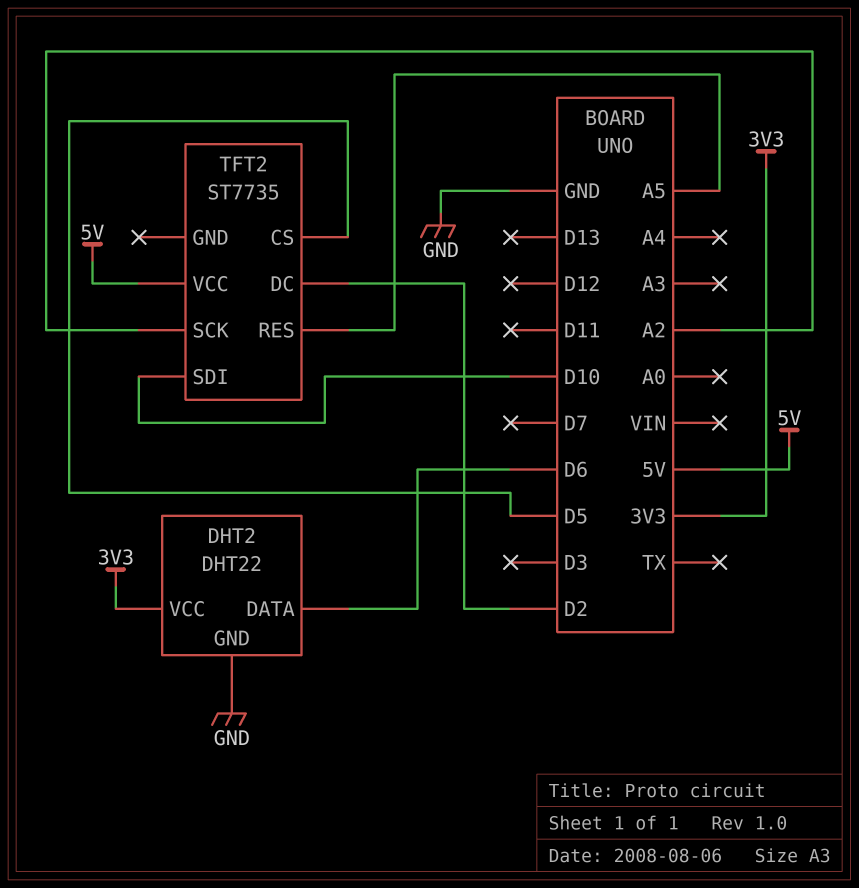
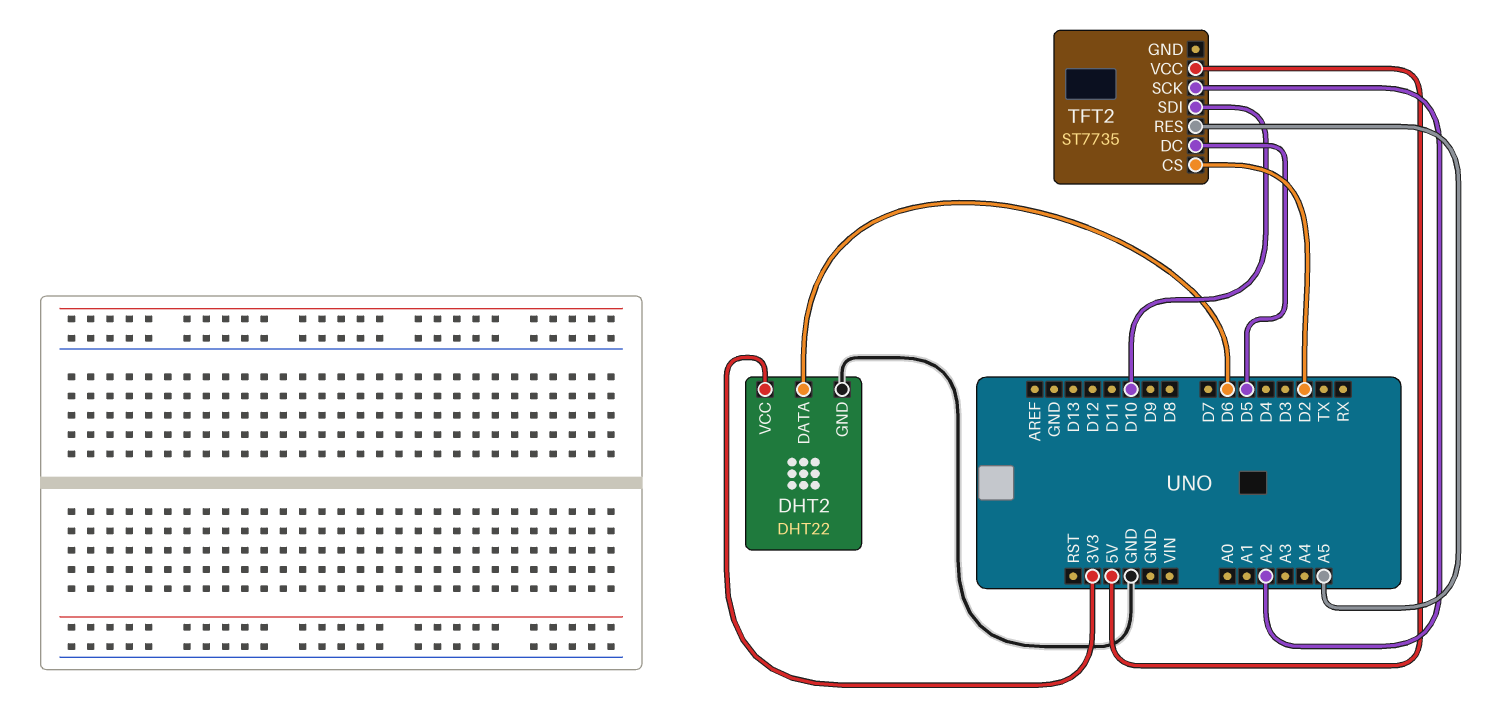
TFT2 pin CS: D5 -> D2
TFT2 pin DC: D2 -> D5

